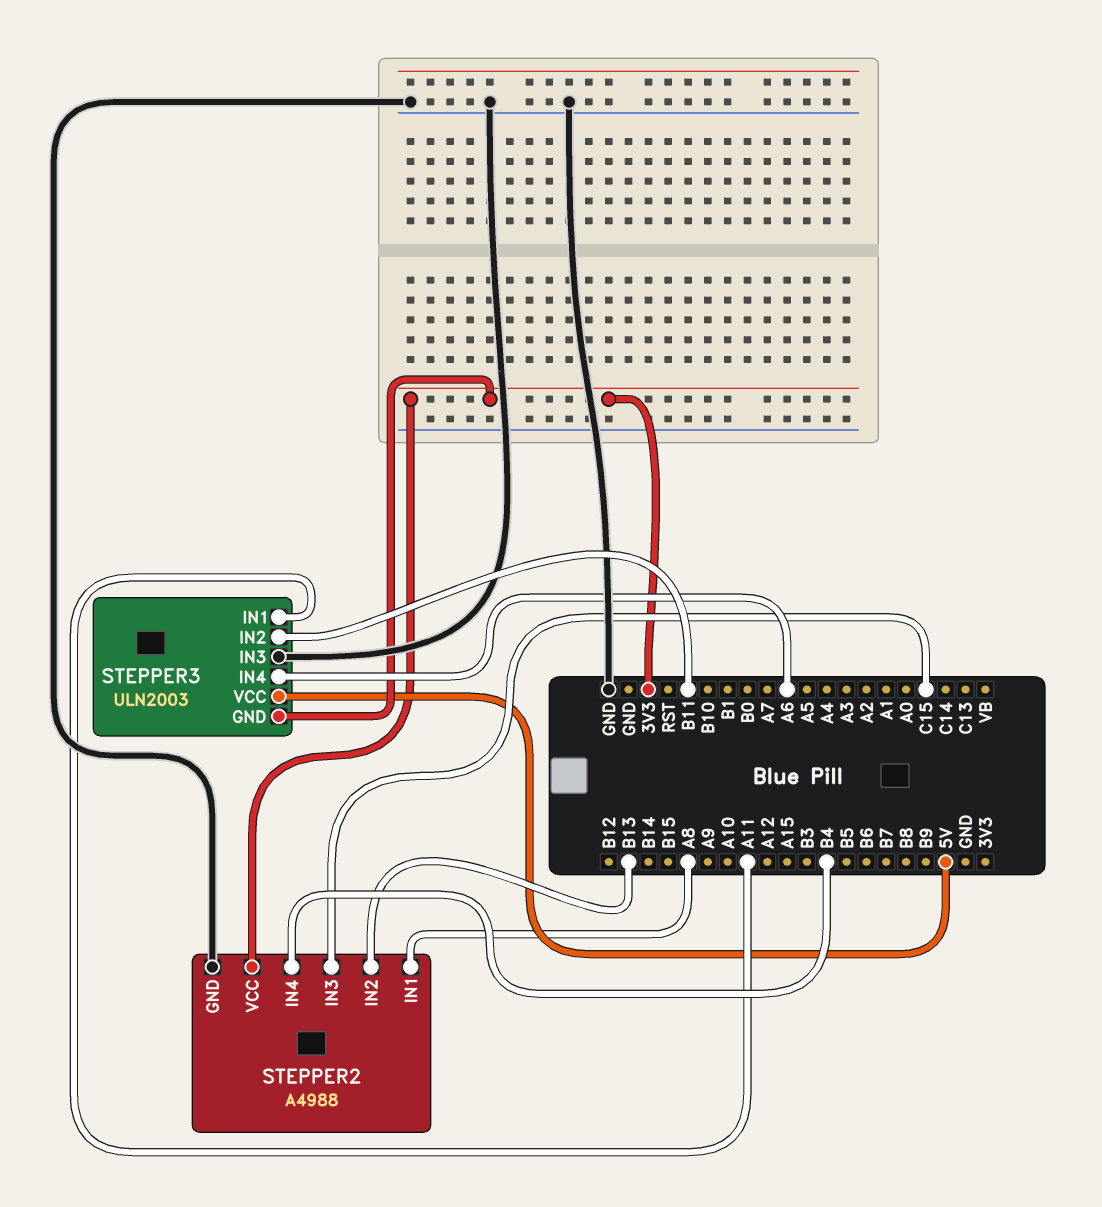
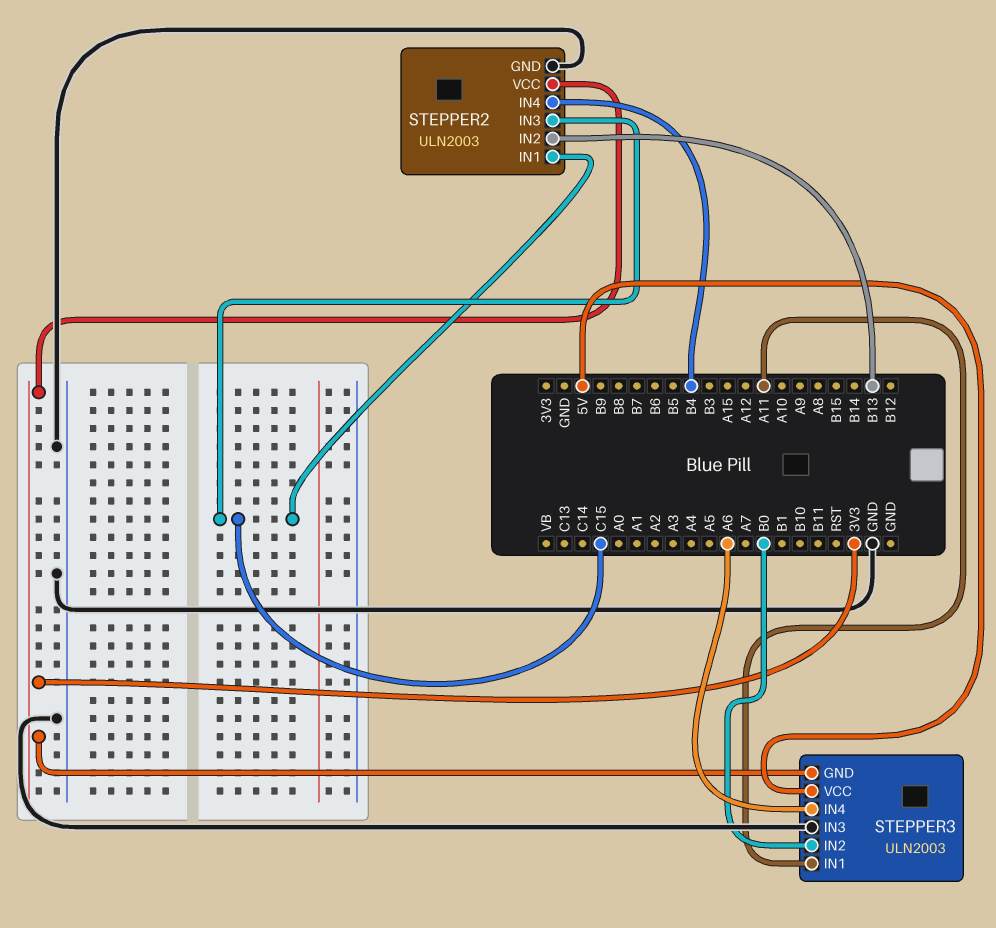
STEPPER2: A4988 -> ULN2003
STEPPER2 pin IN1: A8 -> C15
STEPPER3 pin IN2: B11 -> B0

